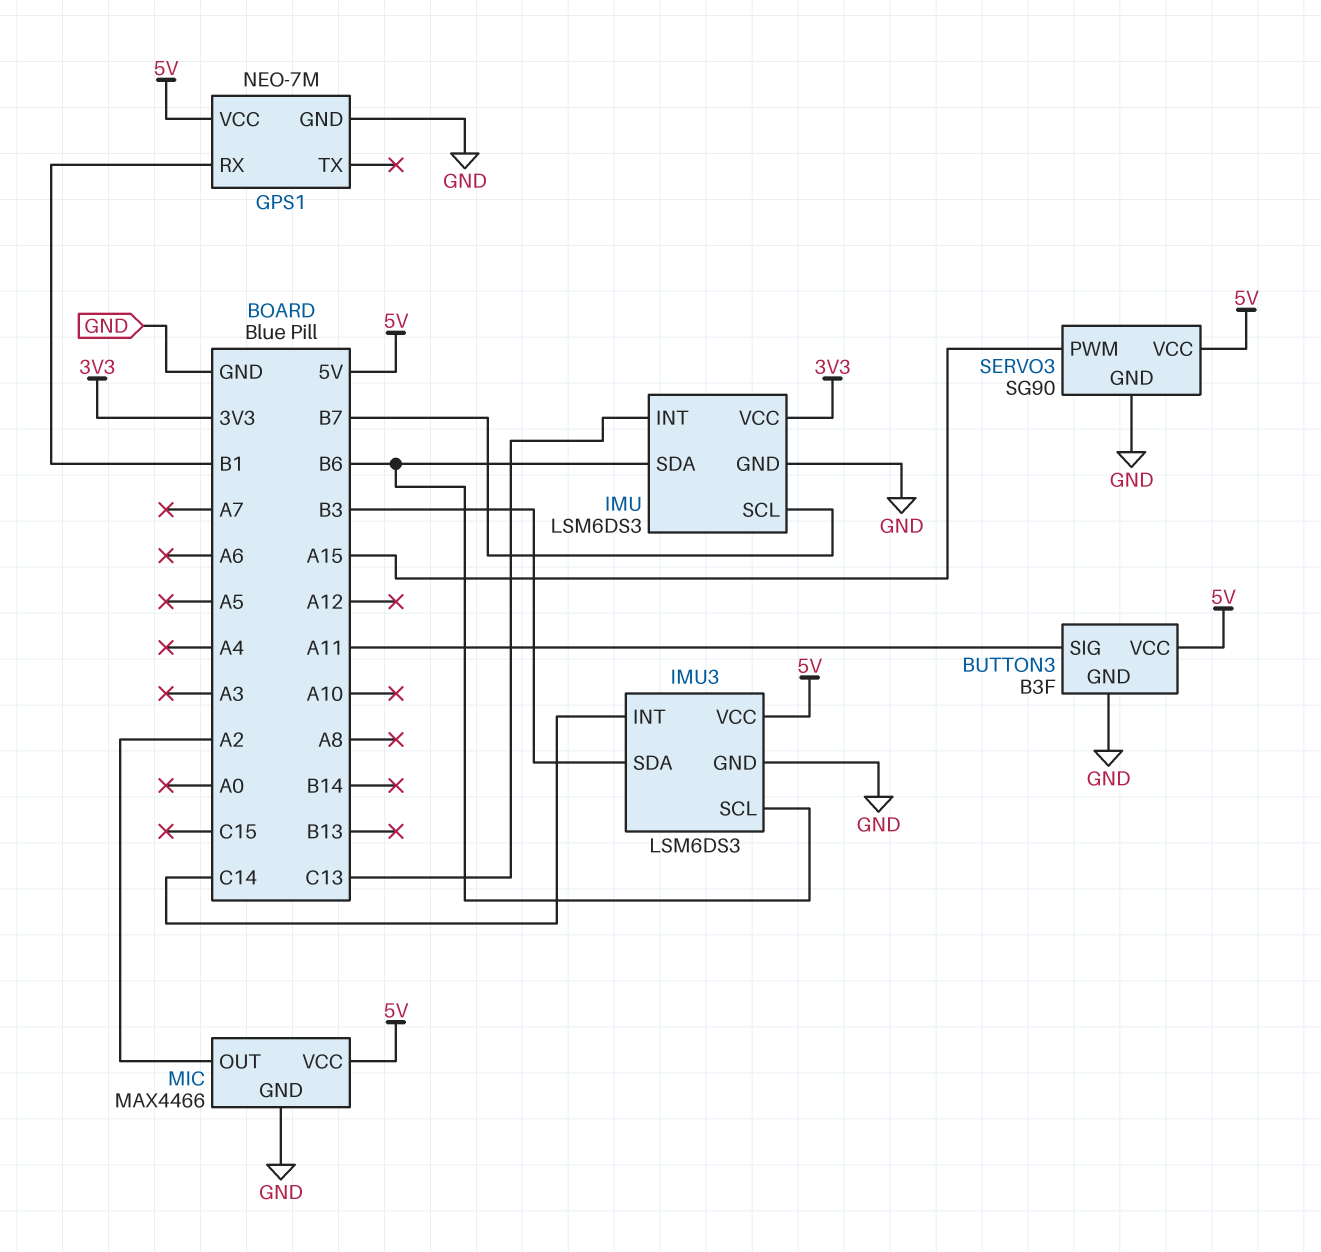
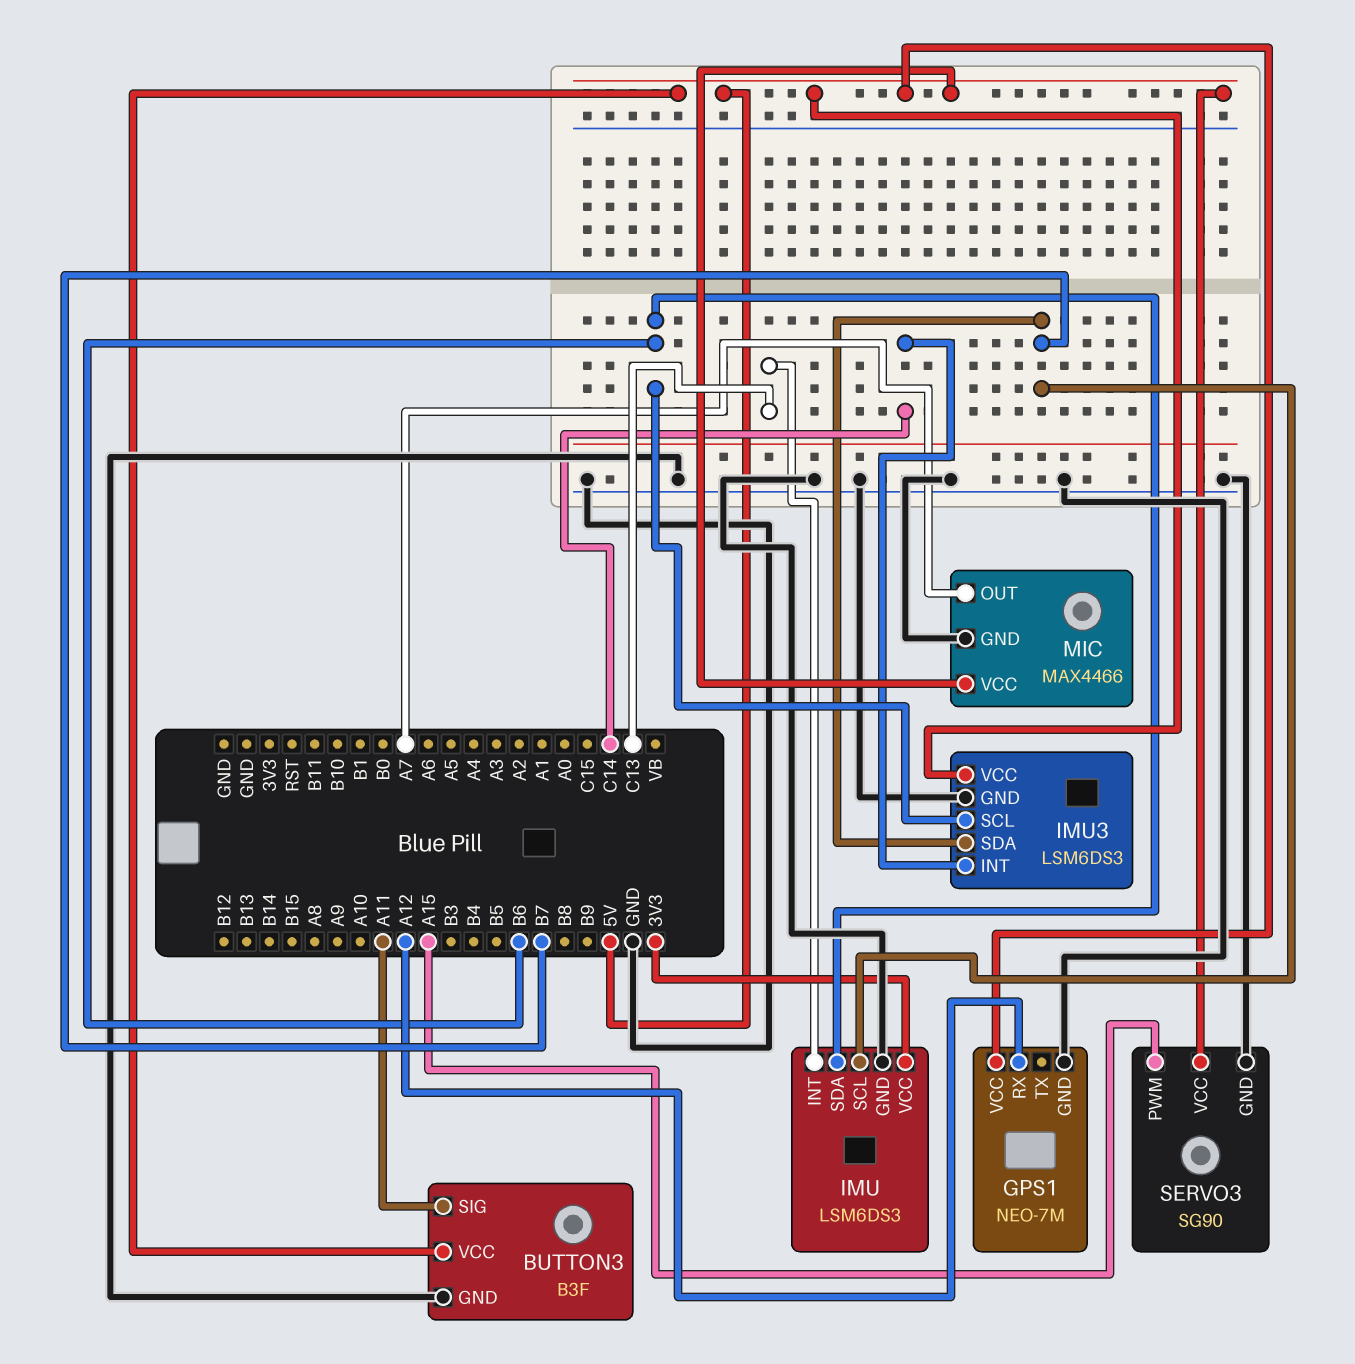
GPS1 pin RX: B1 -> A12
IMU3 pin SDA: B3 -> B7
MIC pin OUT: A2 -> A7

